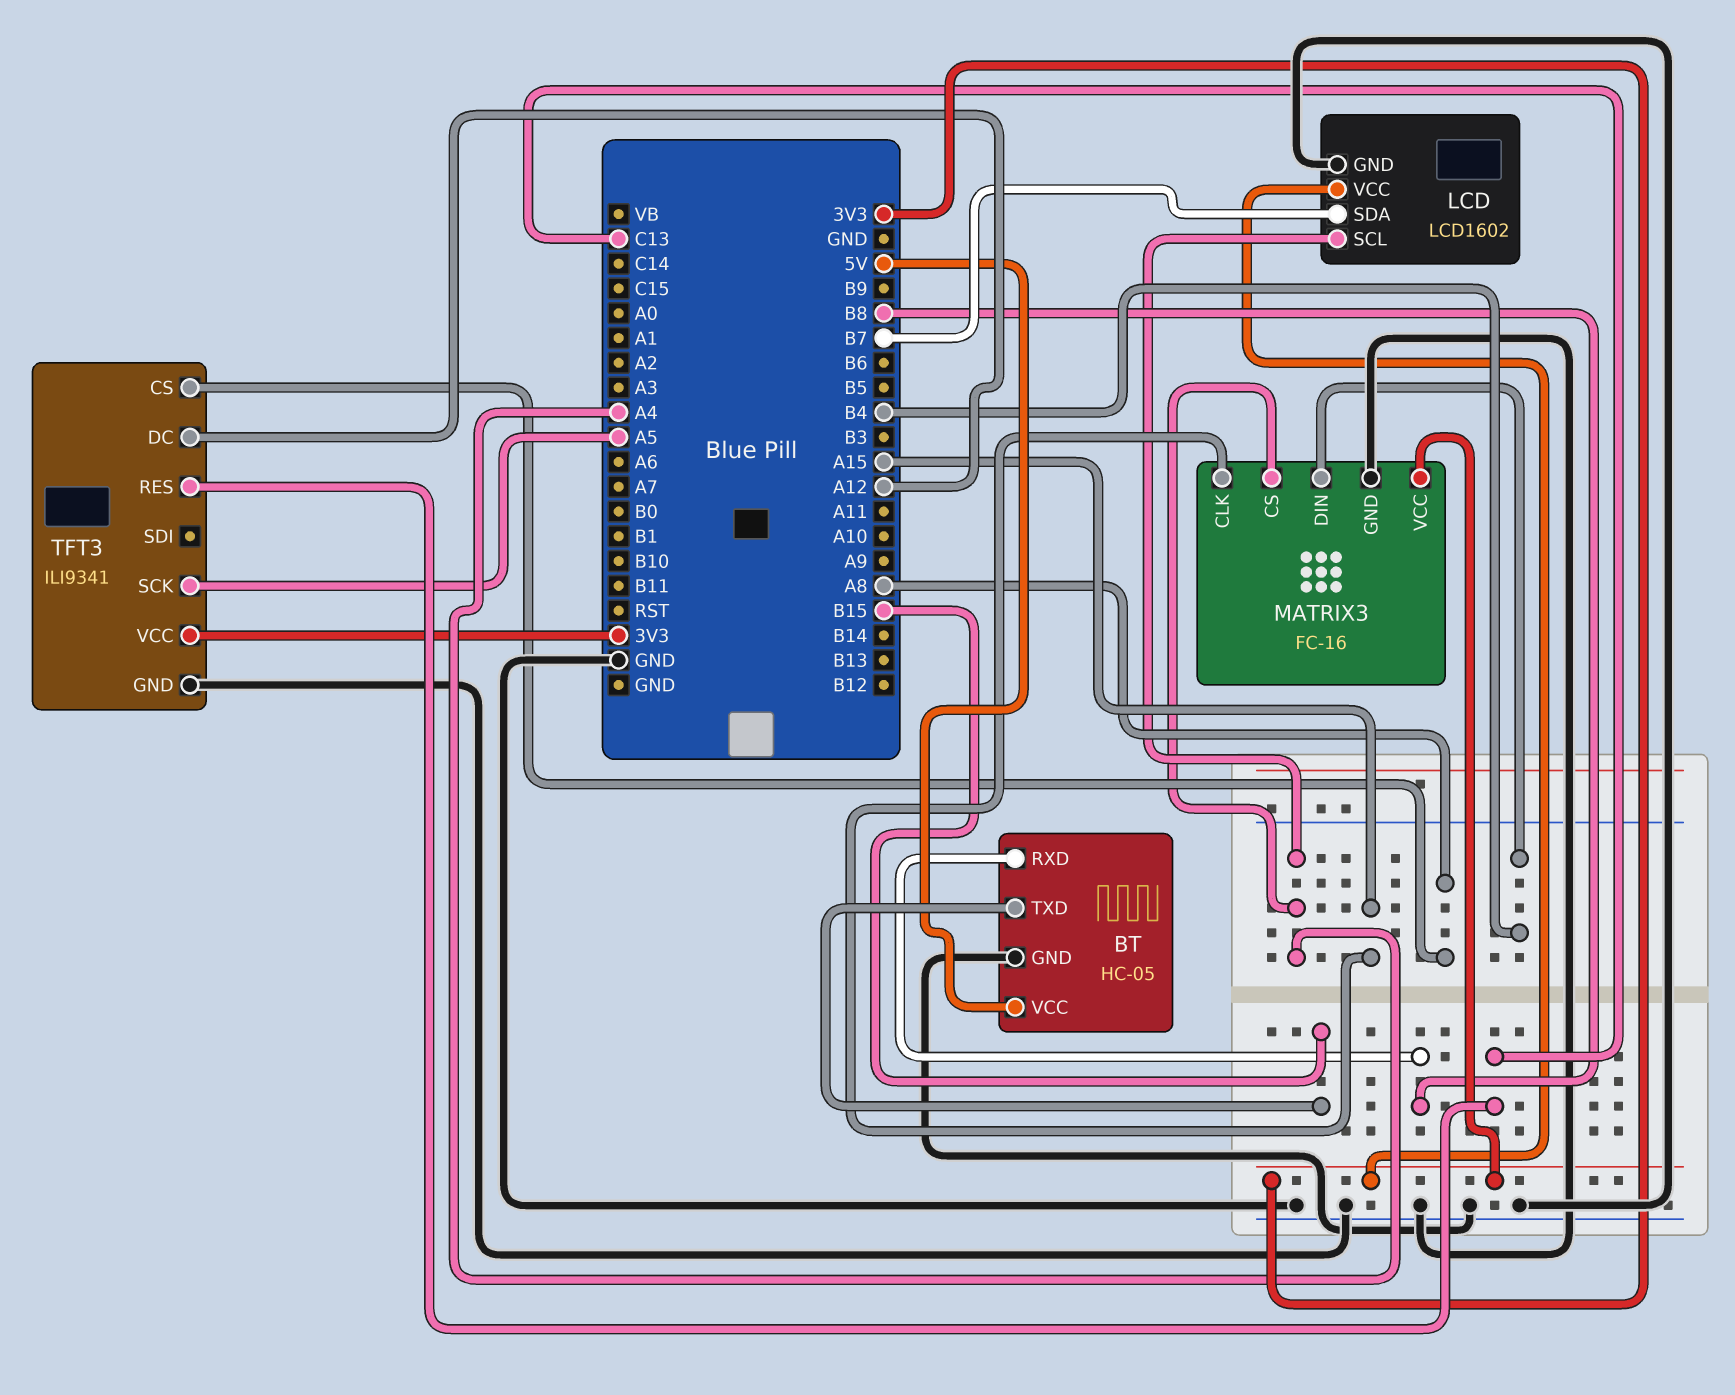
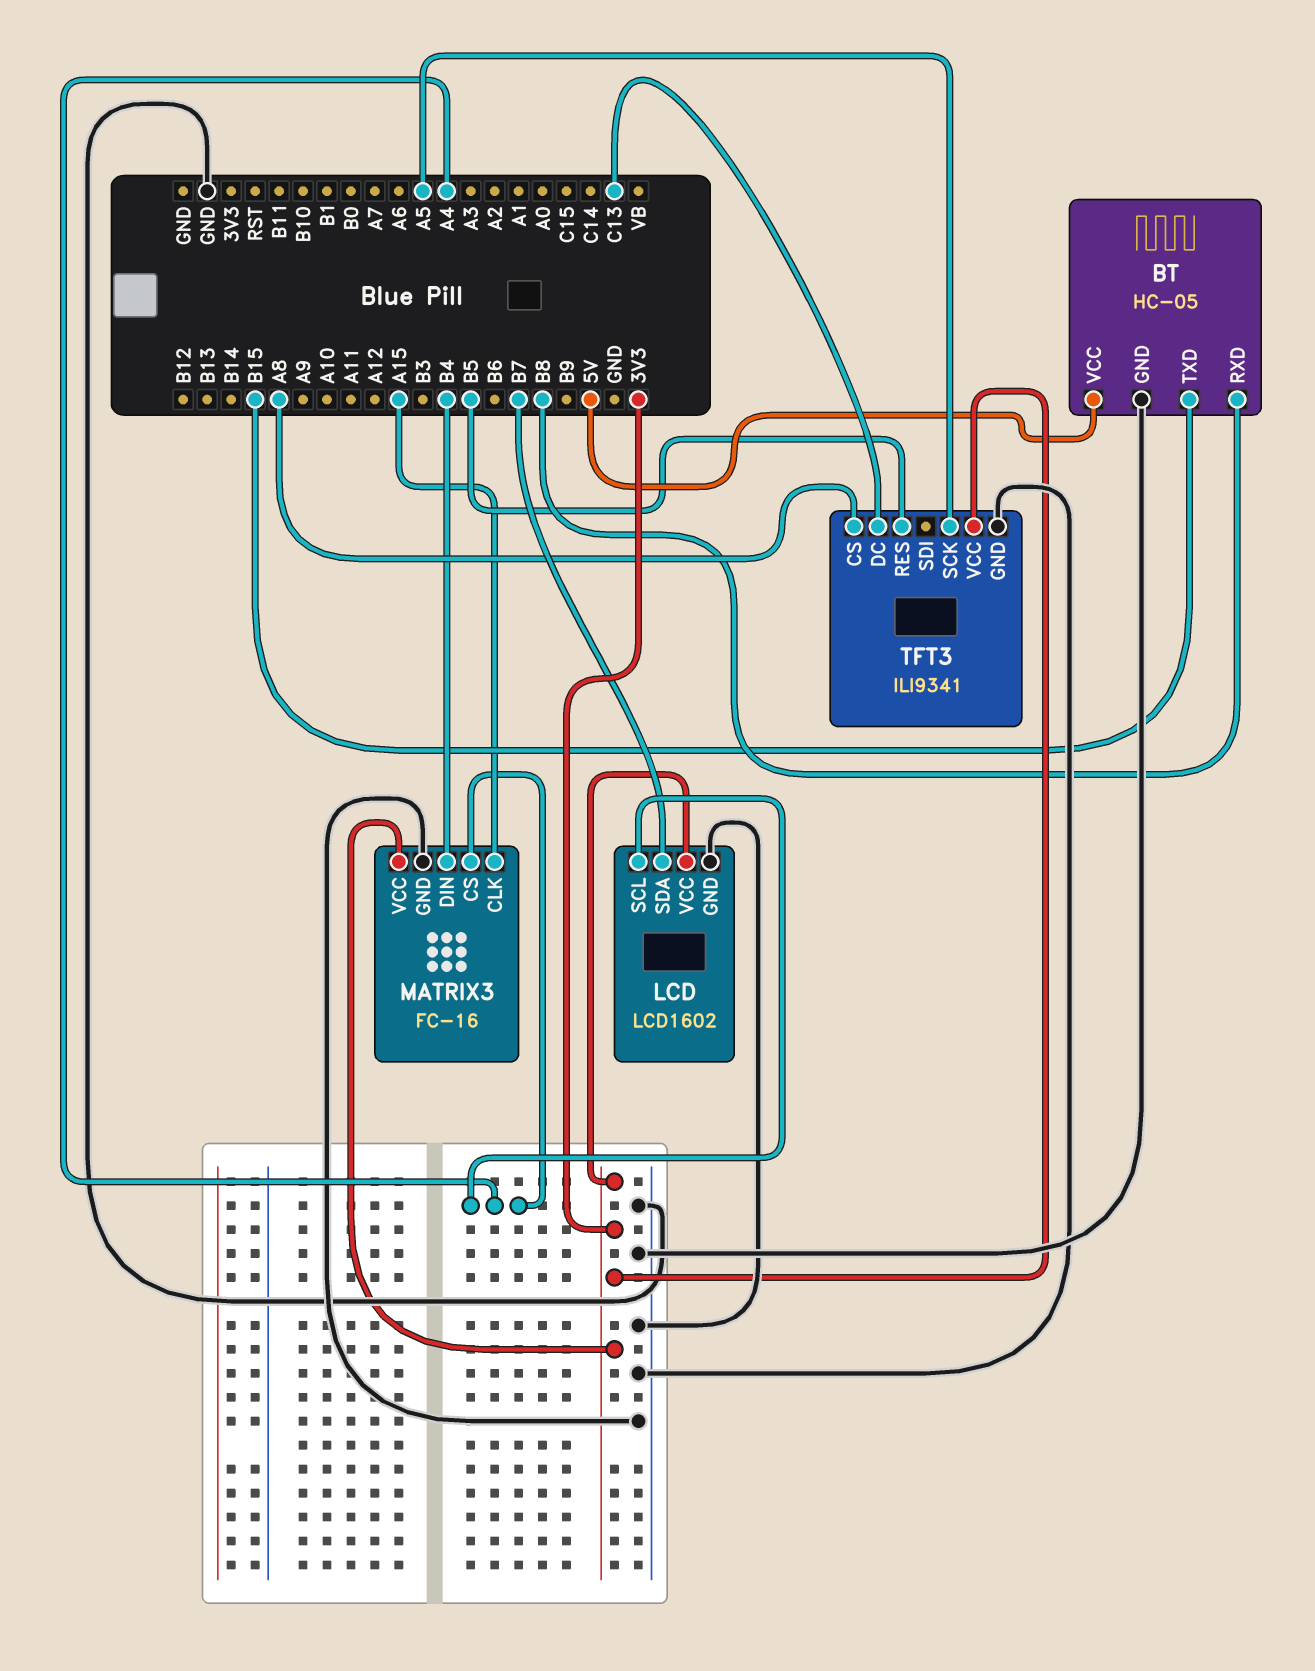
TFT3 pin DC: A12 -> C13
TFT3 pin RES: C13 -> B5

